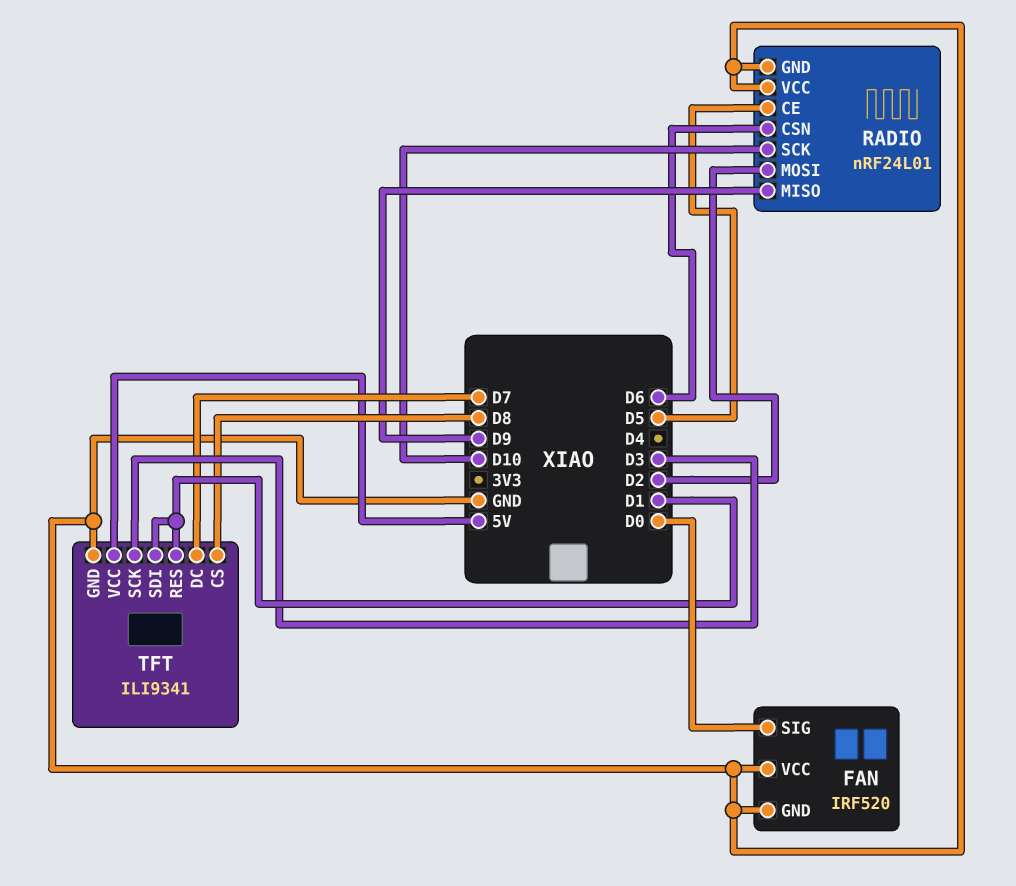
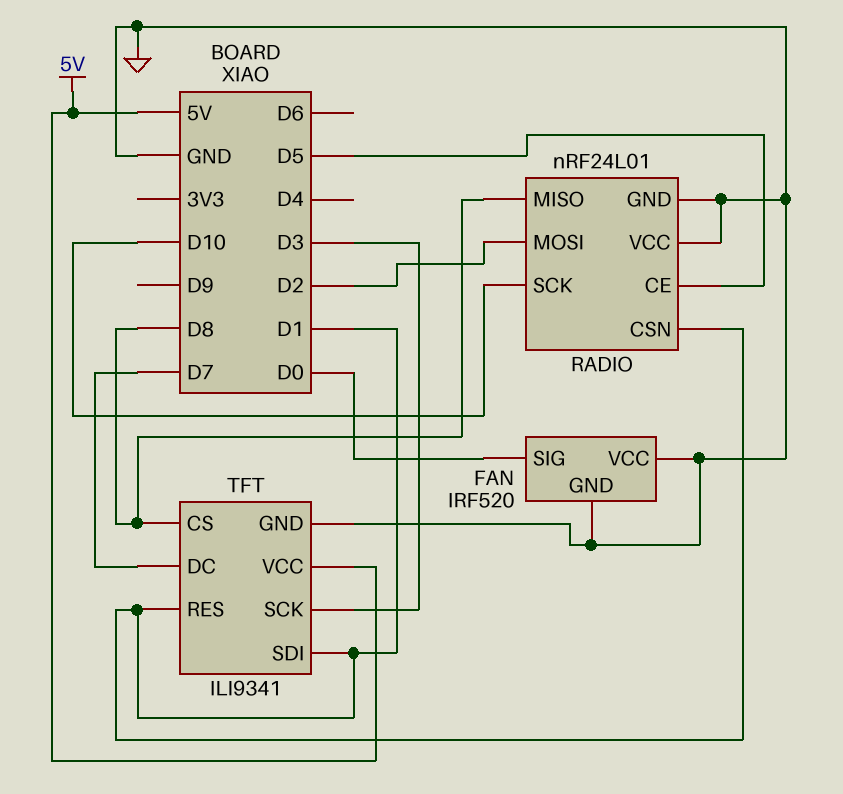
RADIO pin CSN: D6 -> D1
RADIO pin MISO: D9 -> D8

